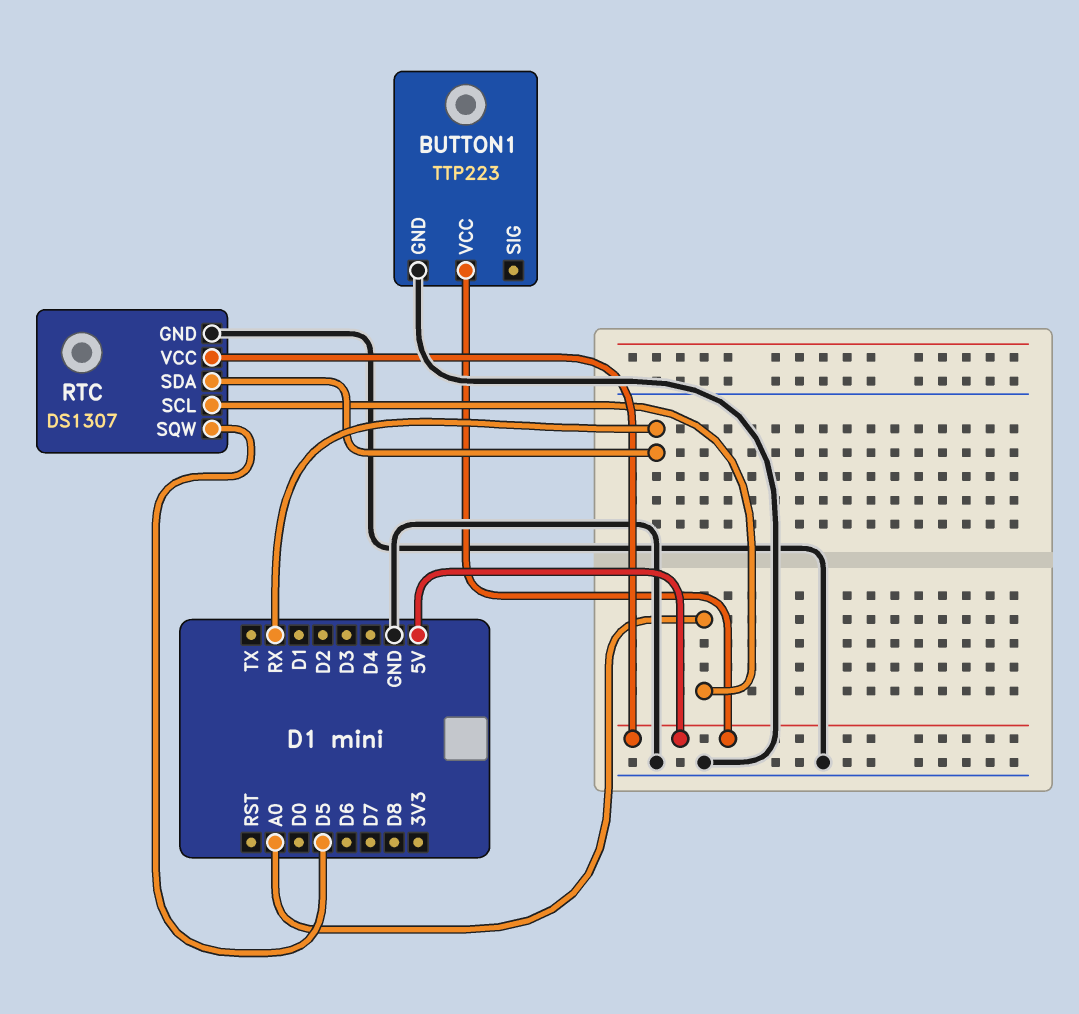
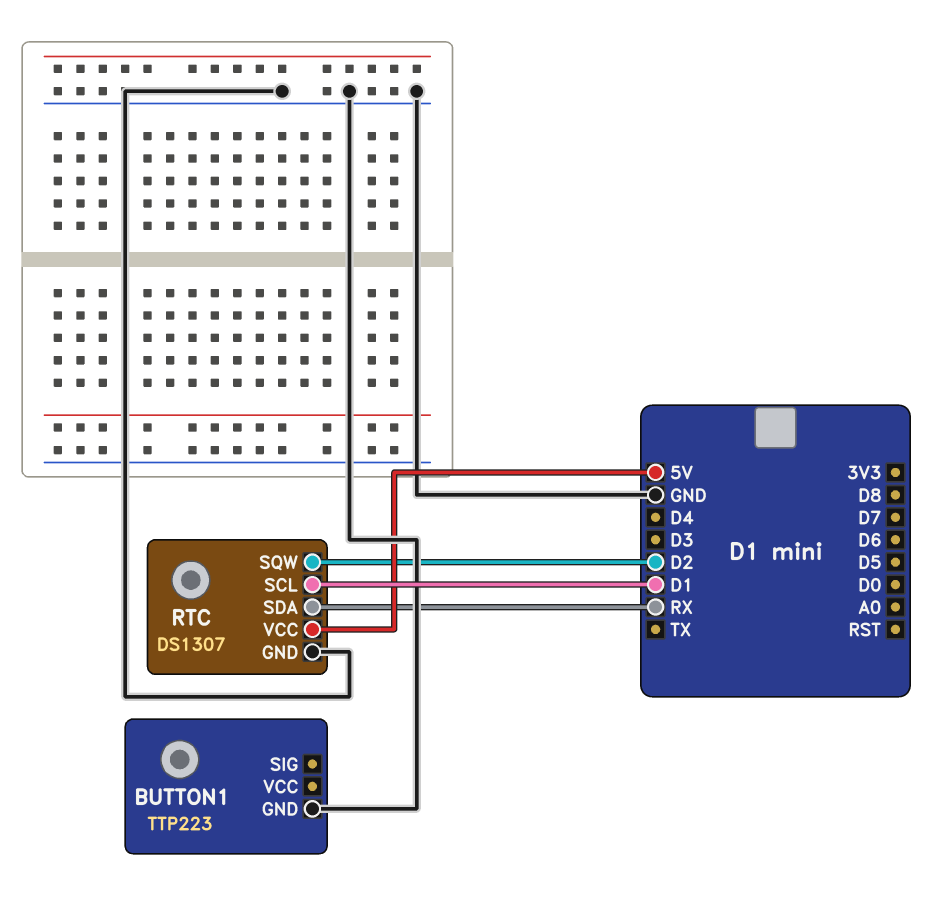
BUTTON1 pin VCC: 5V -> none
RTC pin SCL: A0 -> D1
RTC pin SQW: D5 -> D2

